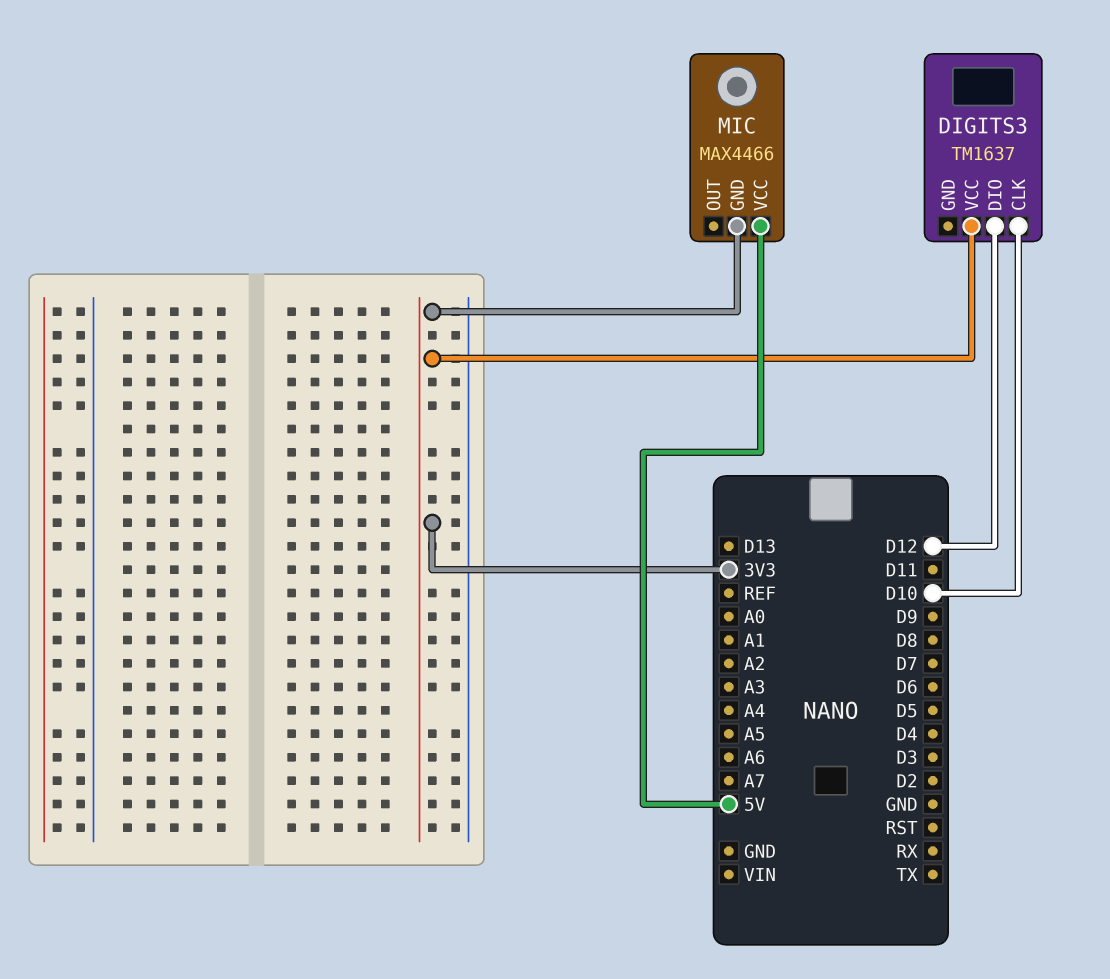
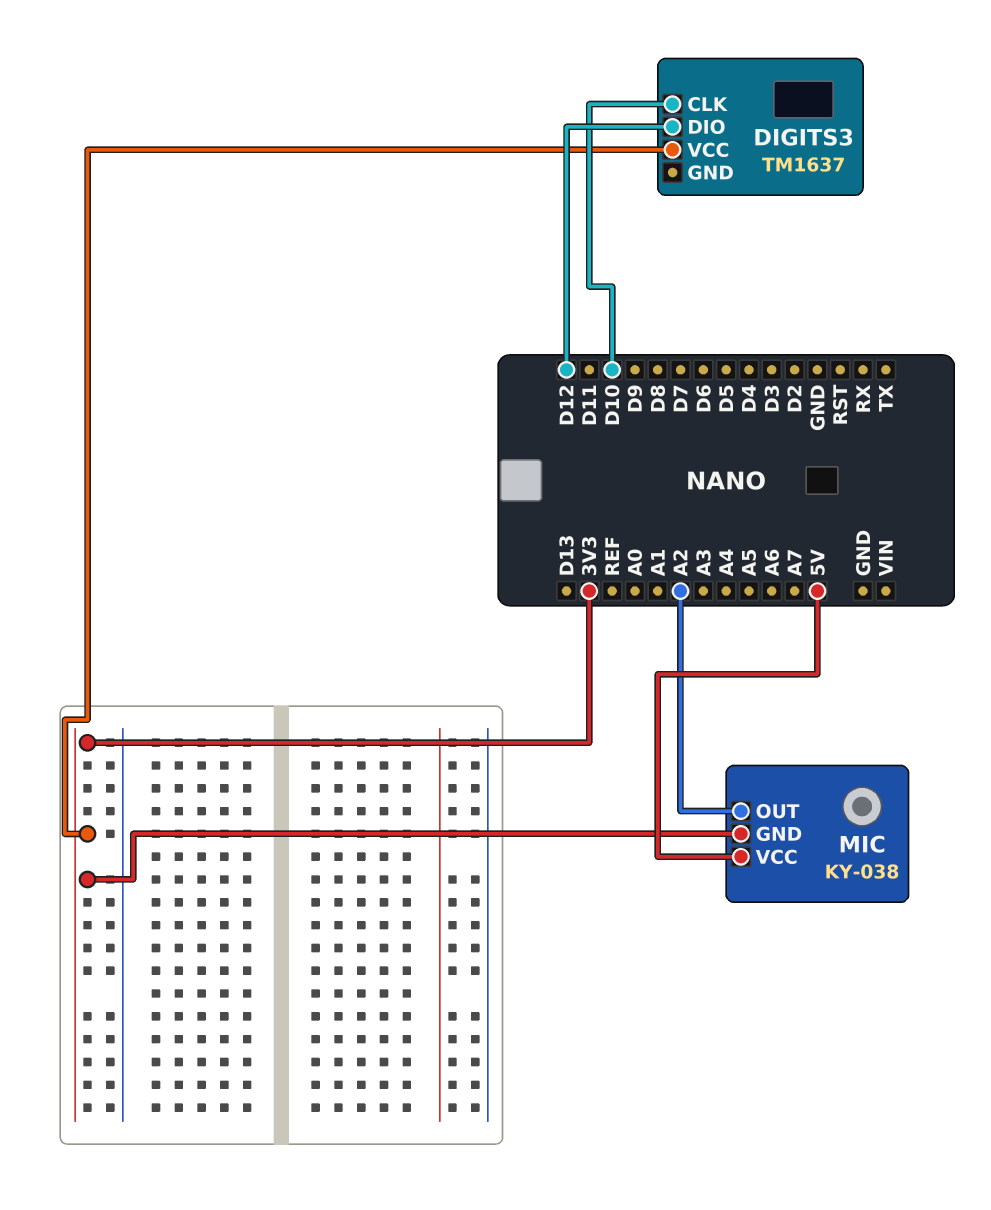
MIC: MAX4466 -> KY-038
MIC pin OUT: none -> A2

